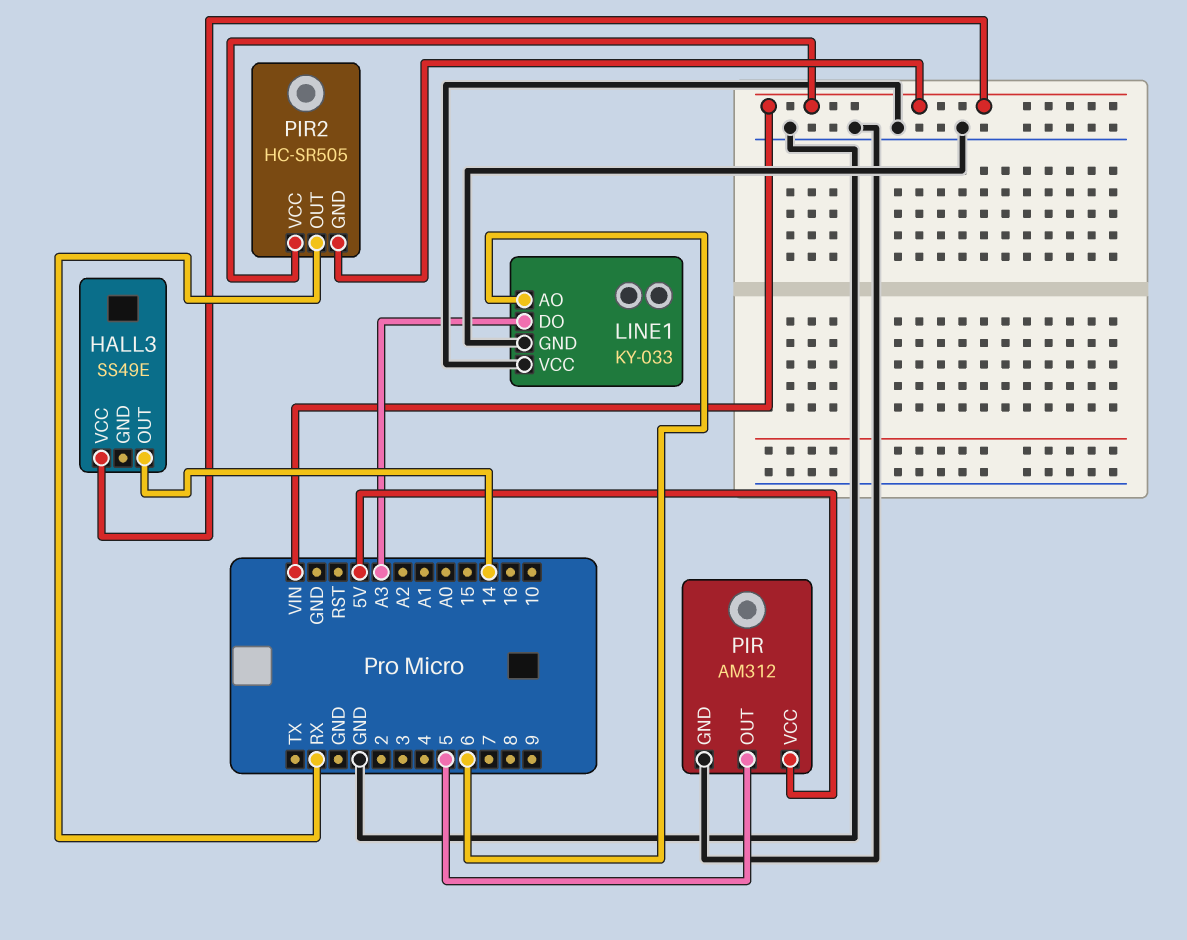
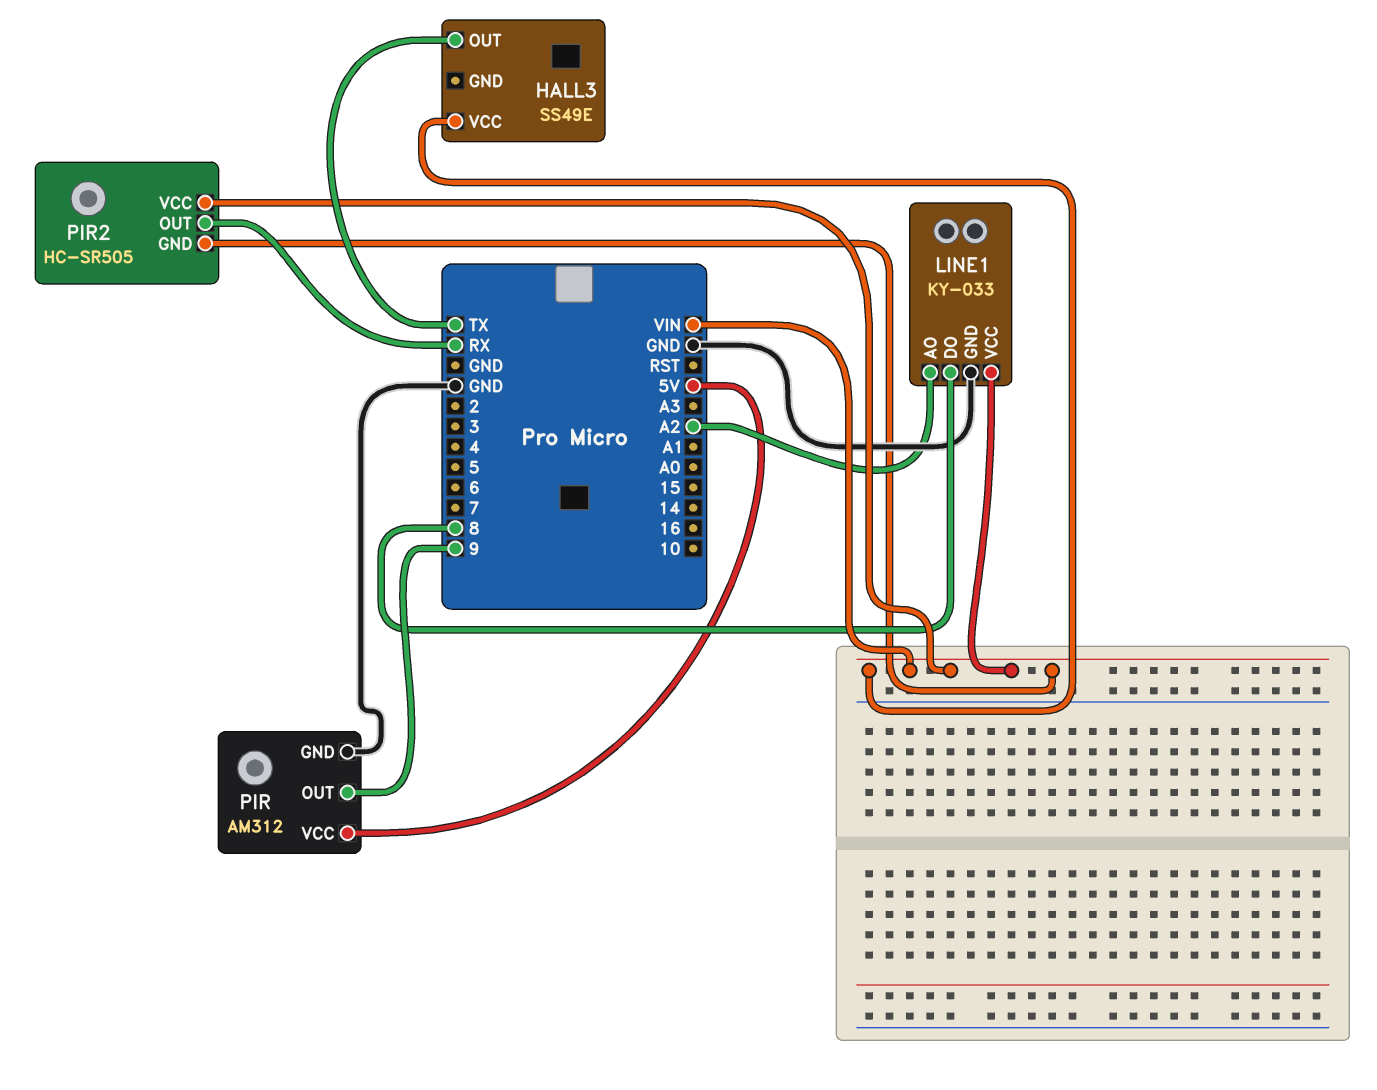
HALL3 pin OUT: 14 -> TX
LINE1 pin AO: 6 -> A2
LINE1 pin DO: A3 -> 8
LINE1 pin VCC: GND -> VIN
PIR pin OUT: 5 -> 9

